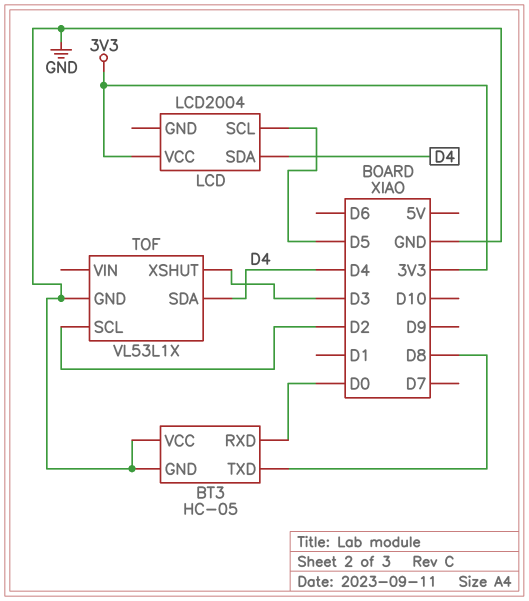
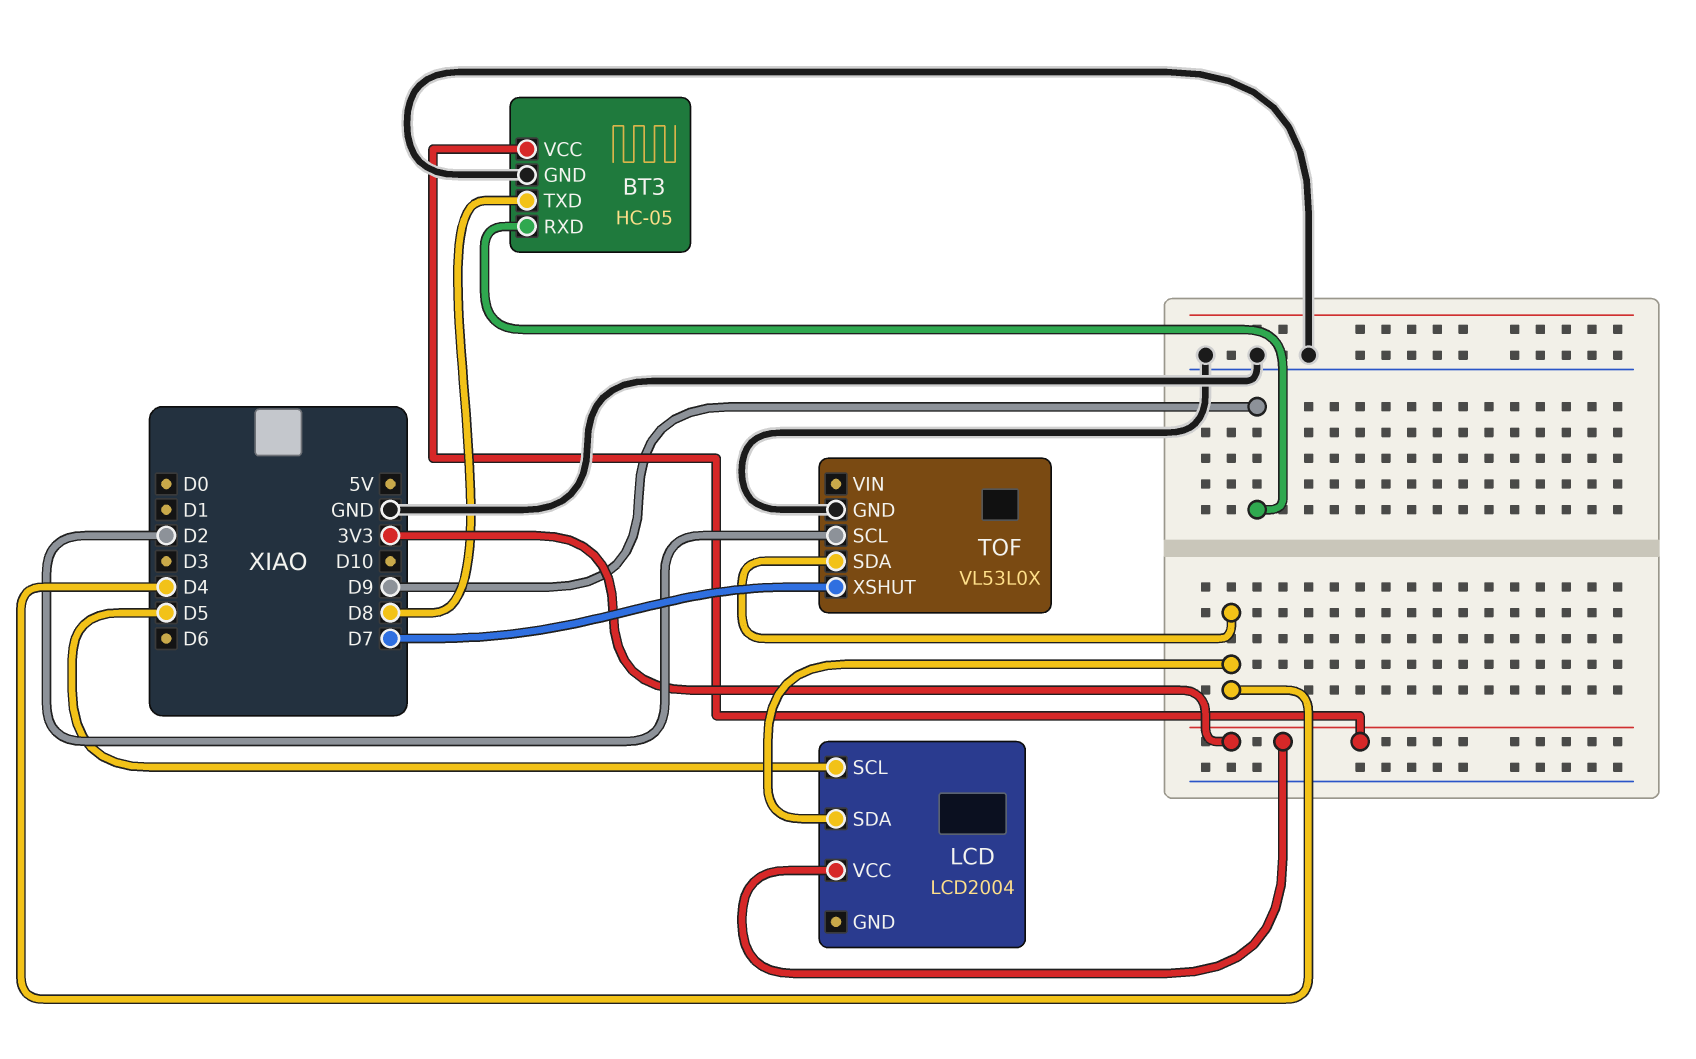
BT3 pin RXD: D0 -> D9
BT3 pin VCC: GND -> 3V3
TOF: VL53L1X -> VL53L0X
TOF pin XSHUT: D3 -> D7

